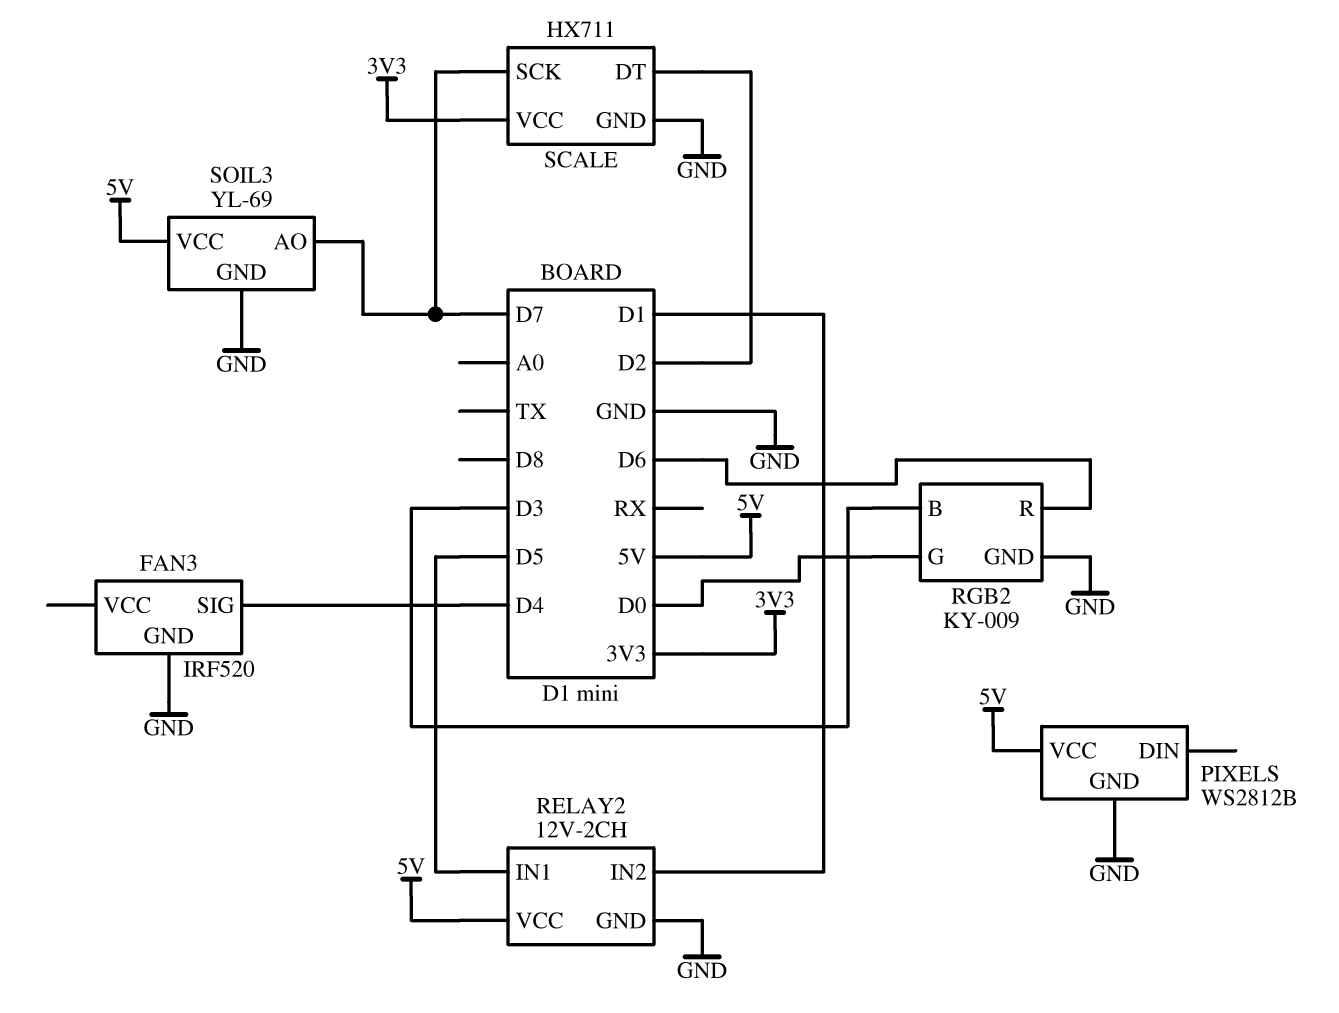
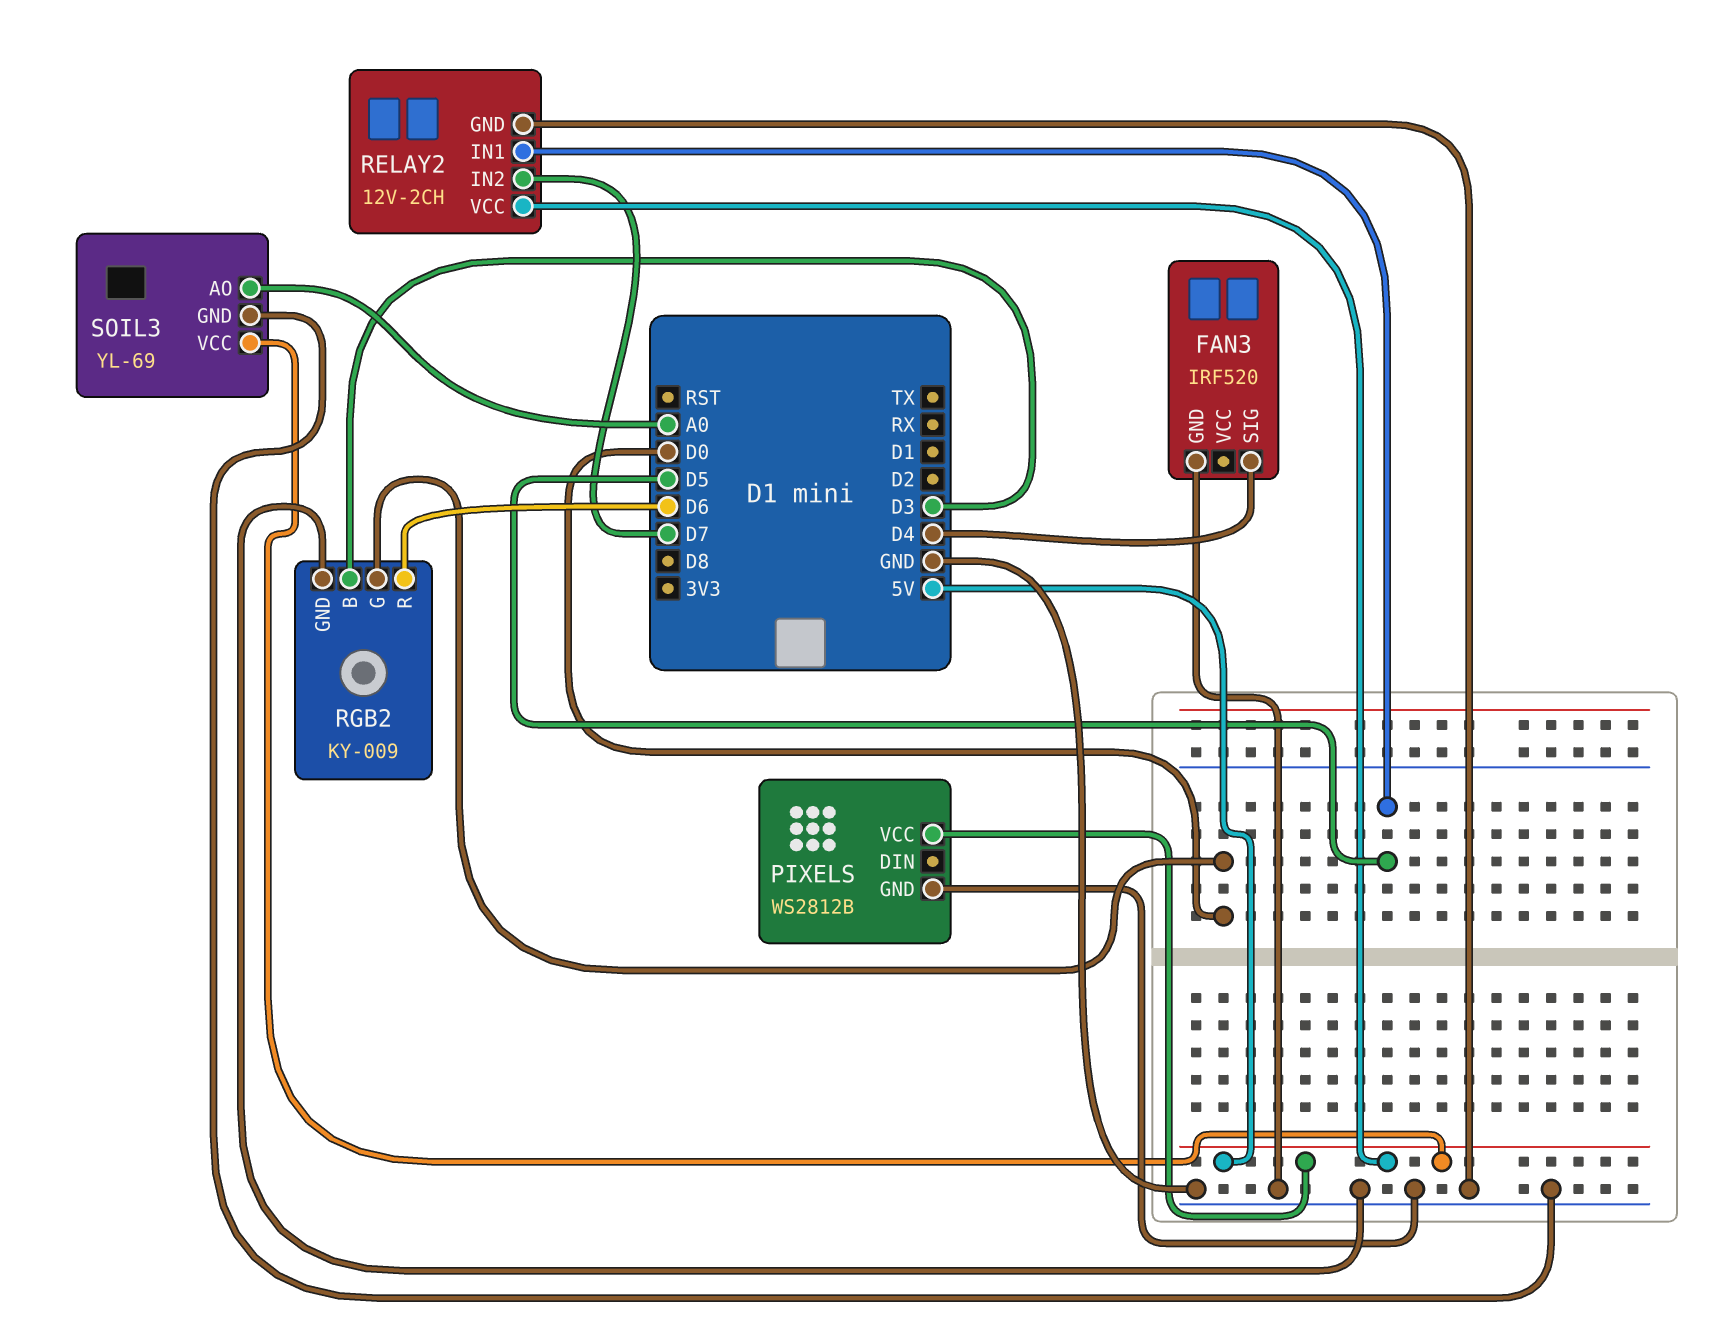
RELAY2 pin IN2: D1 -> D7
SCALE: HX711 -> none
SCALE pin DT: D2 -> none
SCALE pin GND: GND -> none
SCALE pin SCK: D7 -> none
SCALE pin VCC: 3V3 -> none
SOIL3 pin AO: D7 -> A0

